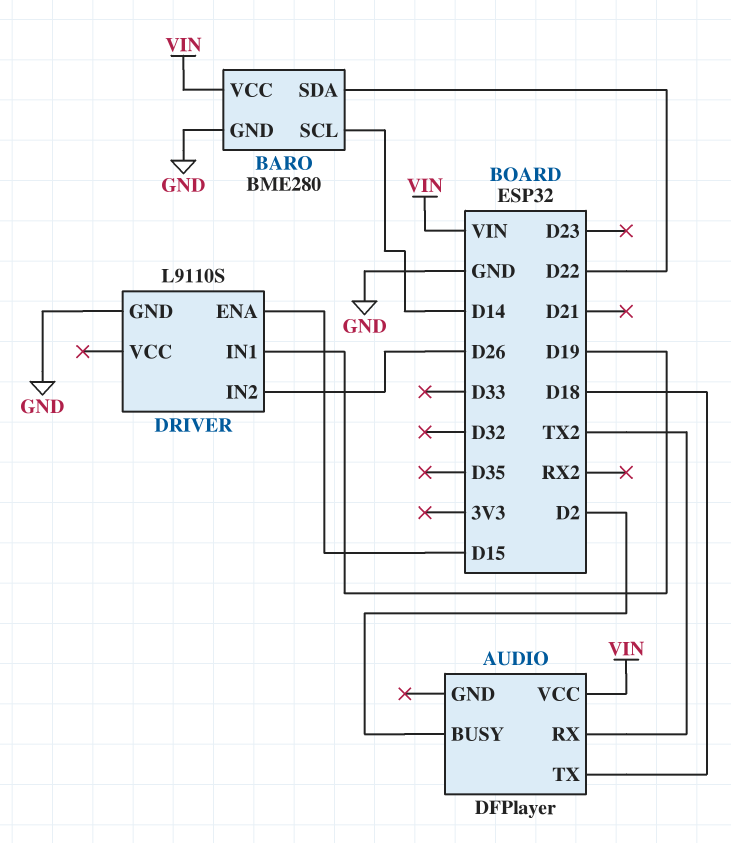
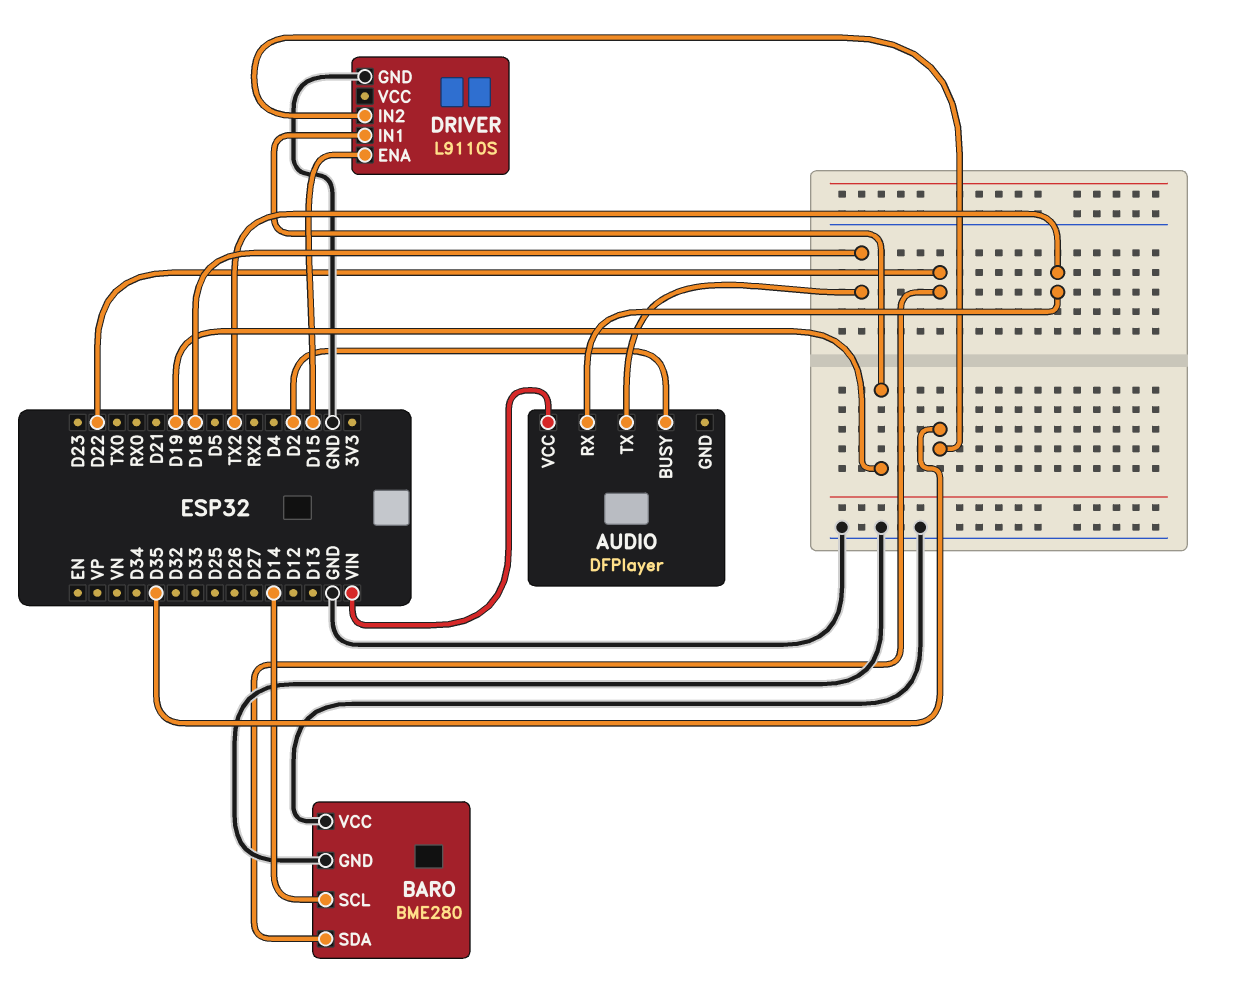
BARO pin VCC: VIN -> GND
DRIVER pin IN2: D26 -> D35

